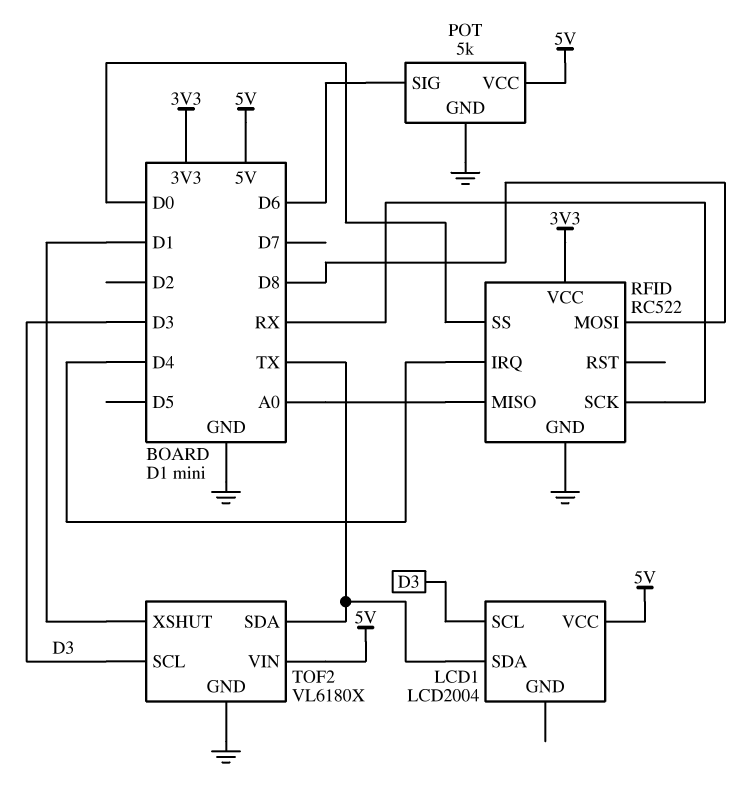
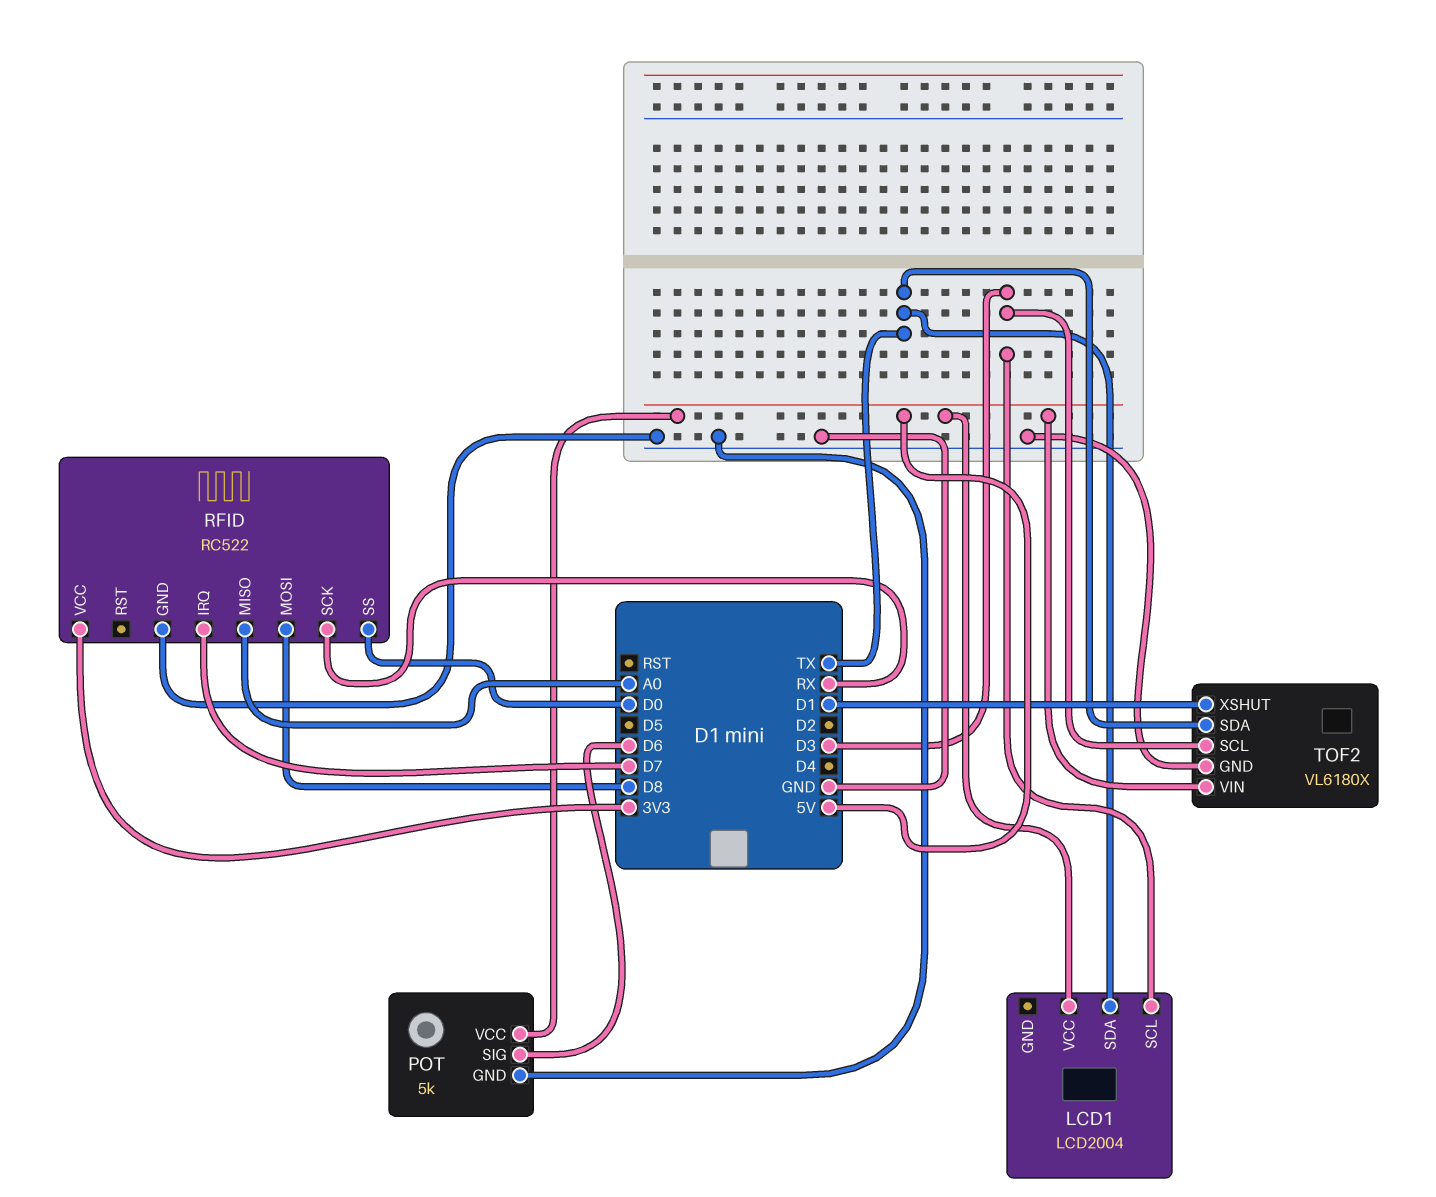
RFID pin IRQ: D4 -> D7

